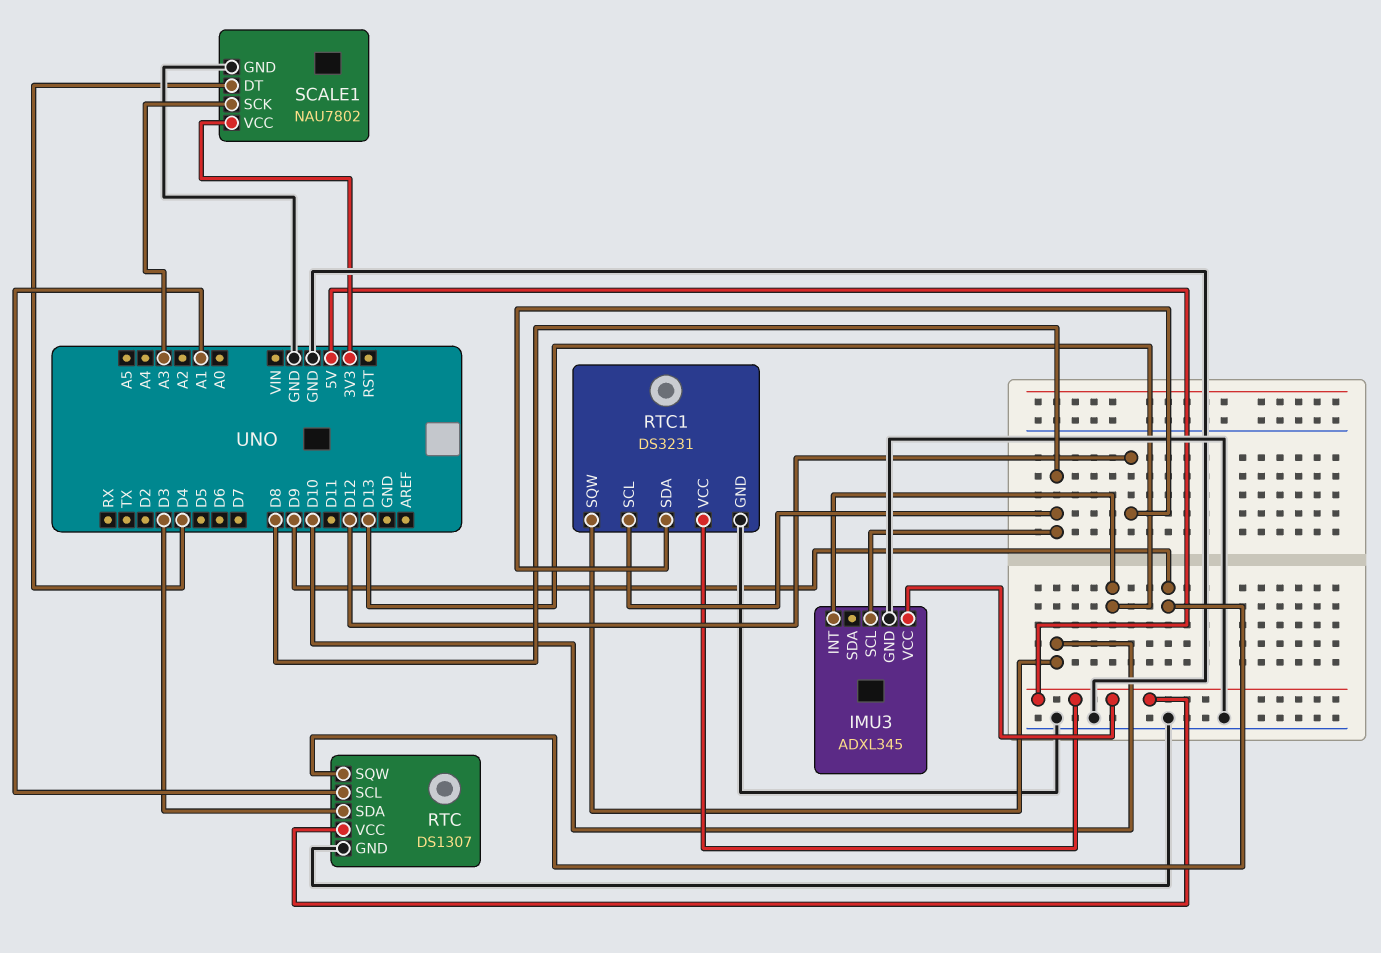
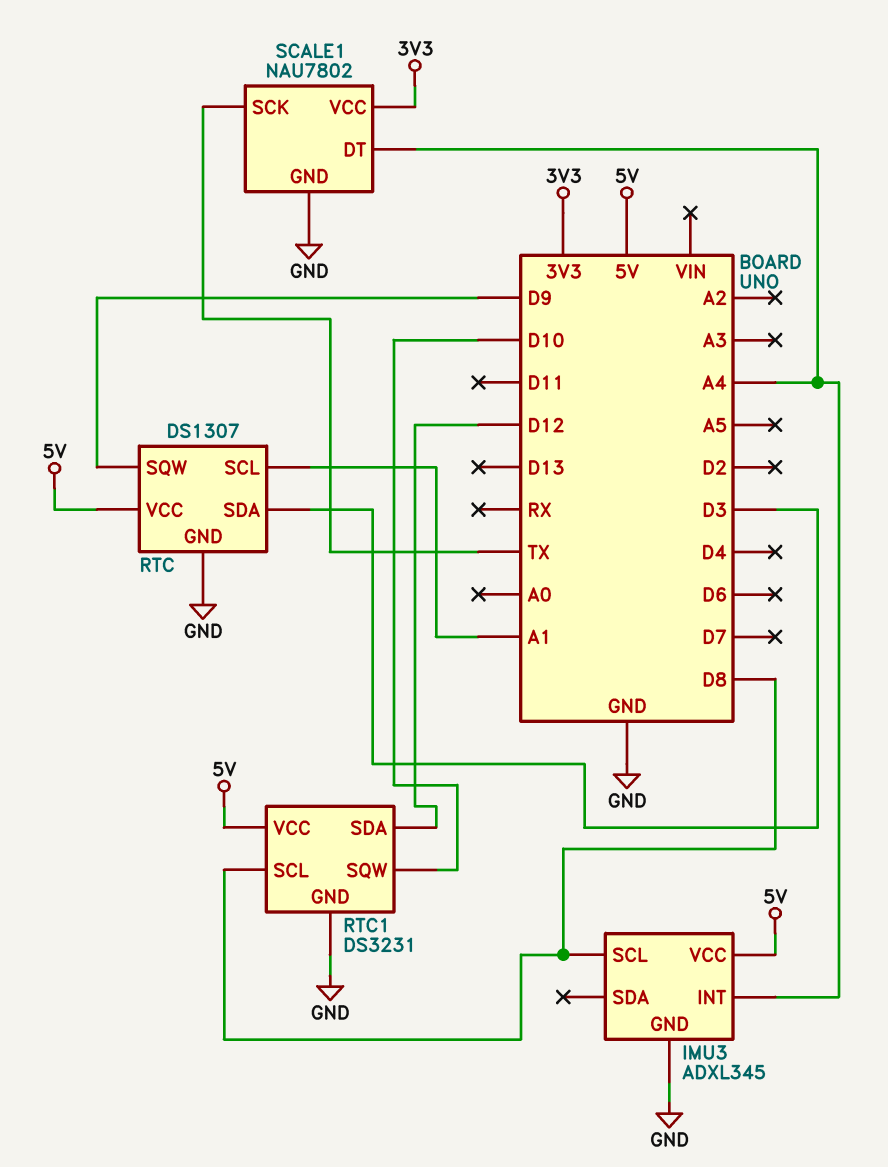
IMU3 pin INT: D13 -> A4
SCALE1 pin DT: D4 -> A4
SCALE1 pin SCK: A3 -> TX

